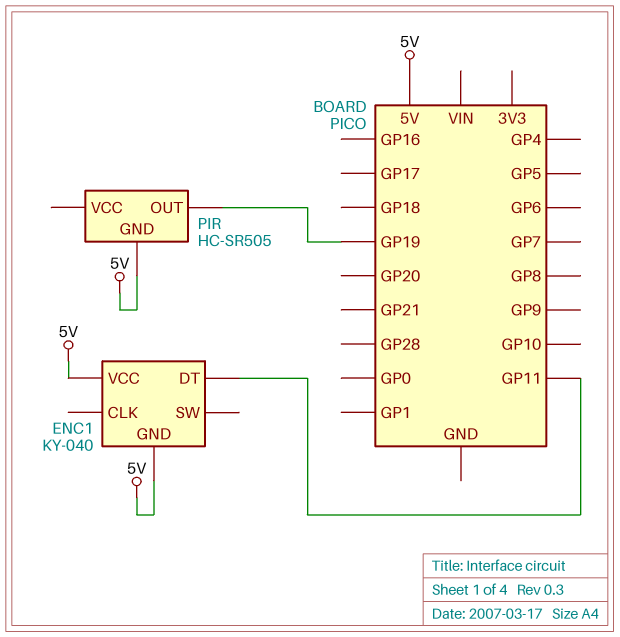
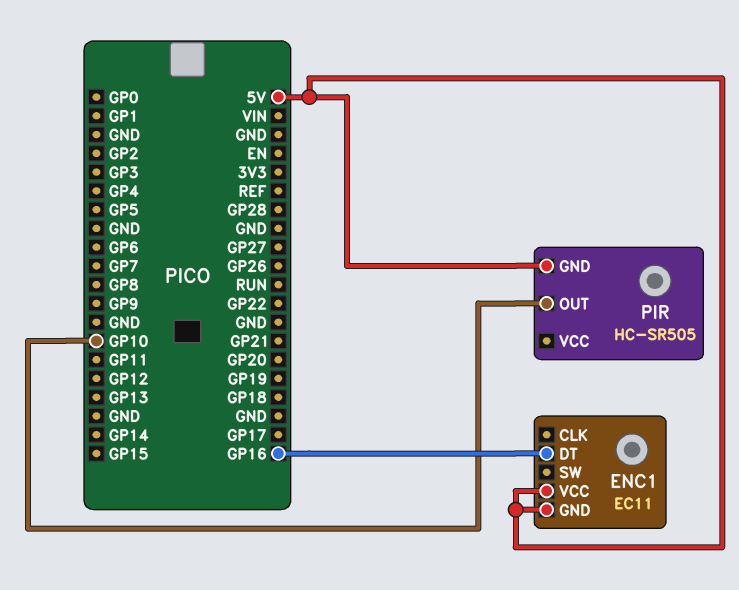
ENC1: KY-040 -> EC11
ENC1 pin DT: GP11 -> GP16
PIR pin OUT: GP19 -> GP10

